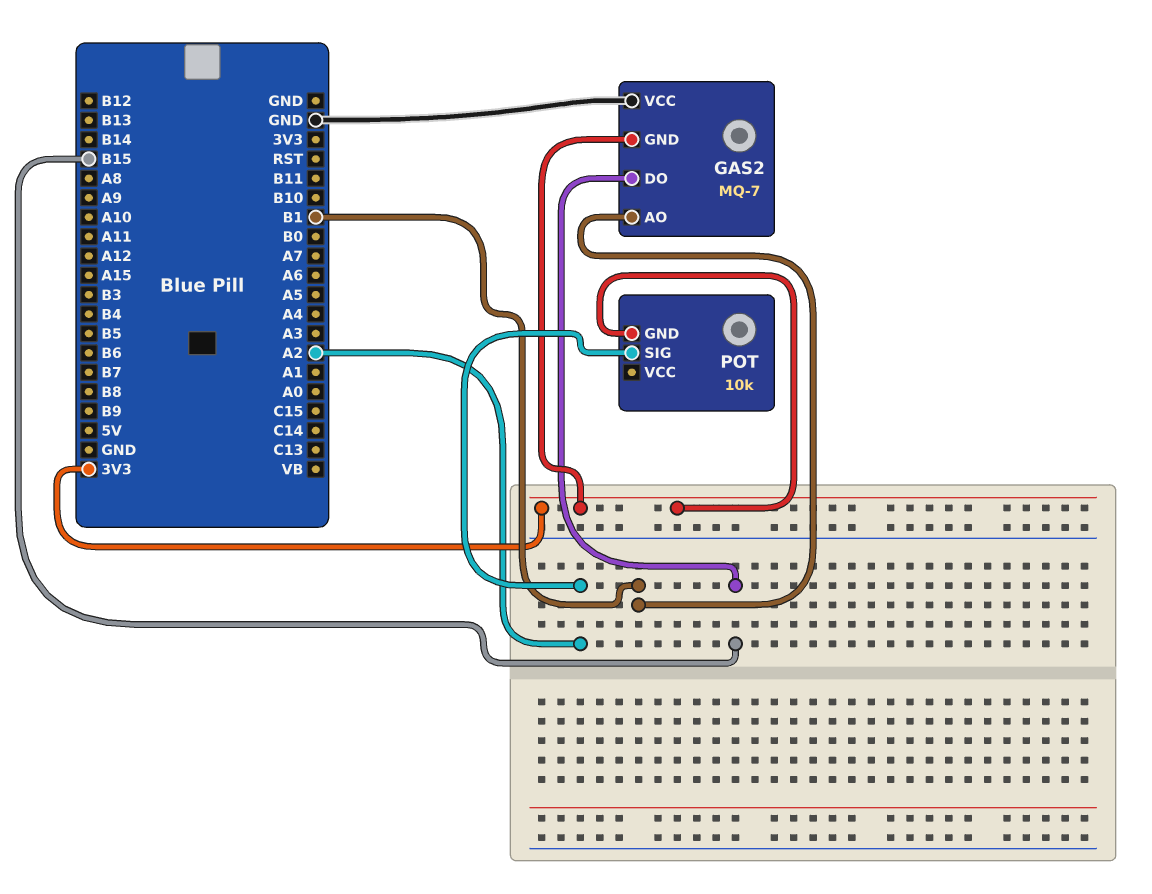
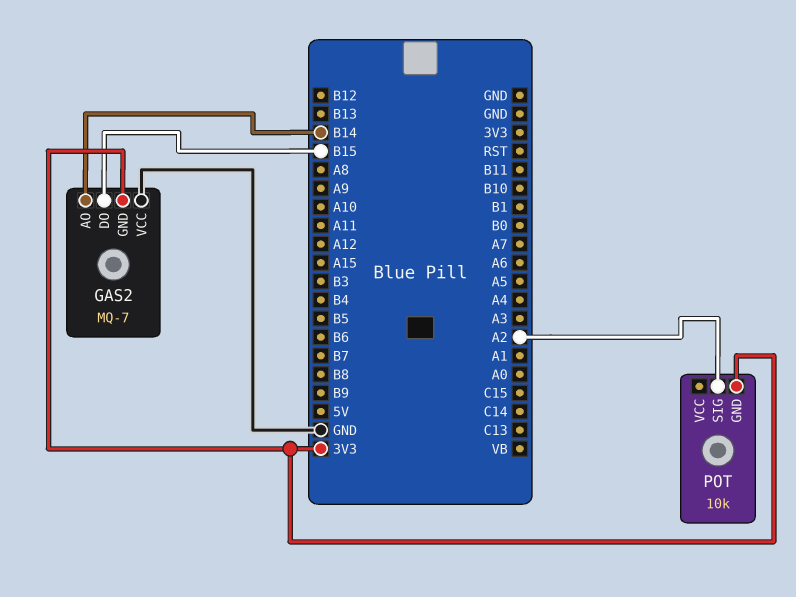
GAS2 pin AO: B1 -> B14

